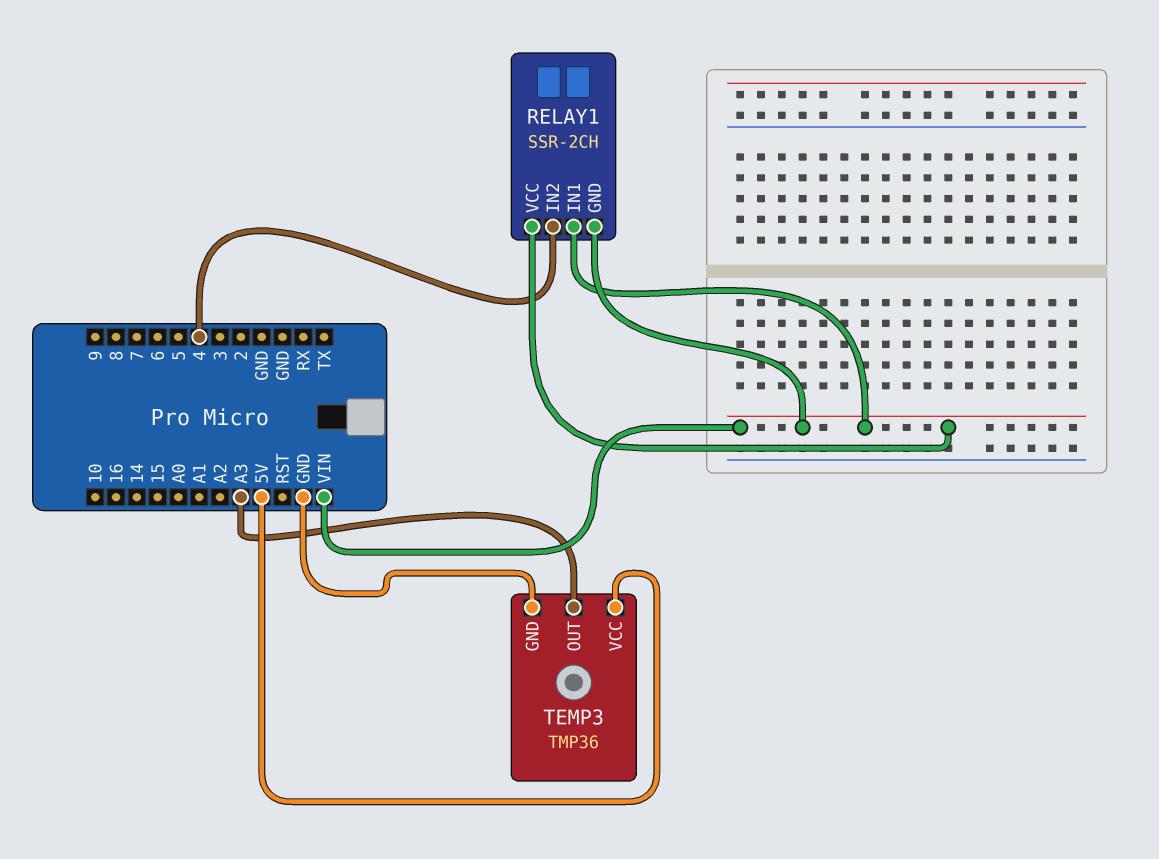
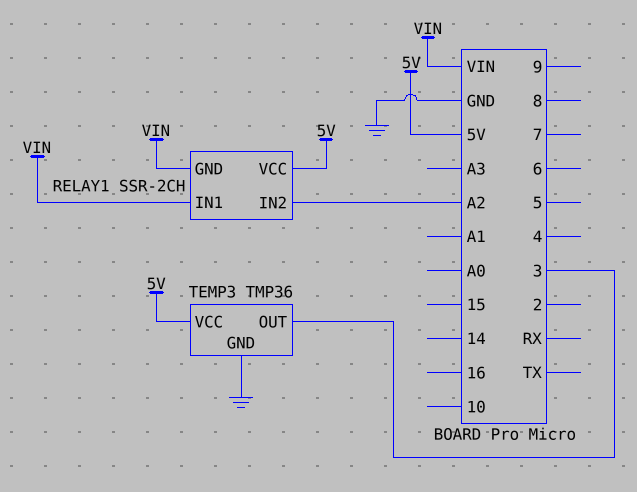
RELAY1 pin IN2: 4 -> A2
RELAY1 pin VCC: VIN -> 5V
TEMP3 pin OUT: A3 -> 3

